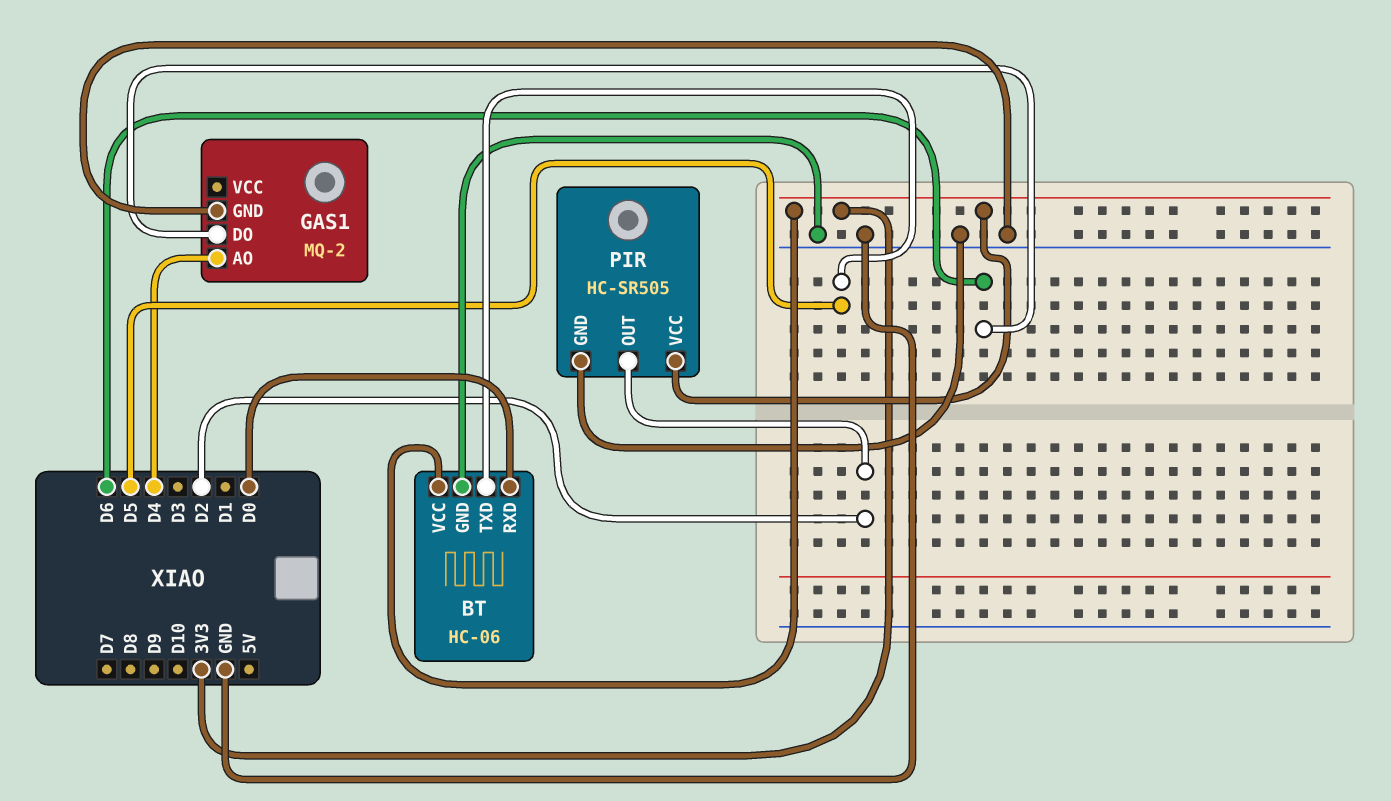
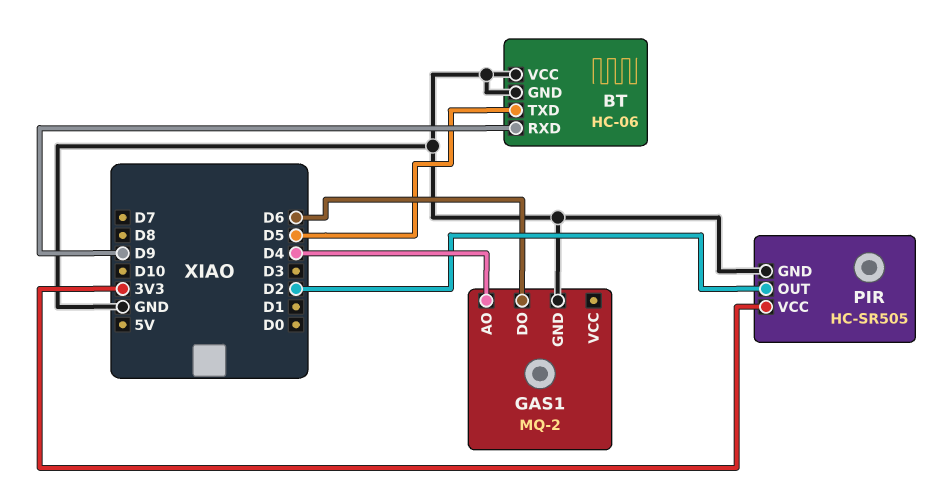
BT pin RXD: D0 -> D9
BT pin VCC: 3V3 -> GND

